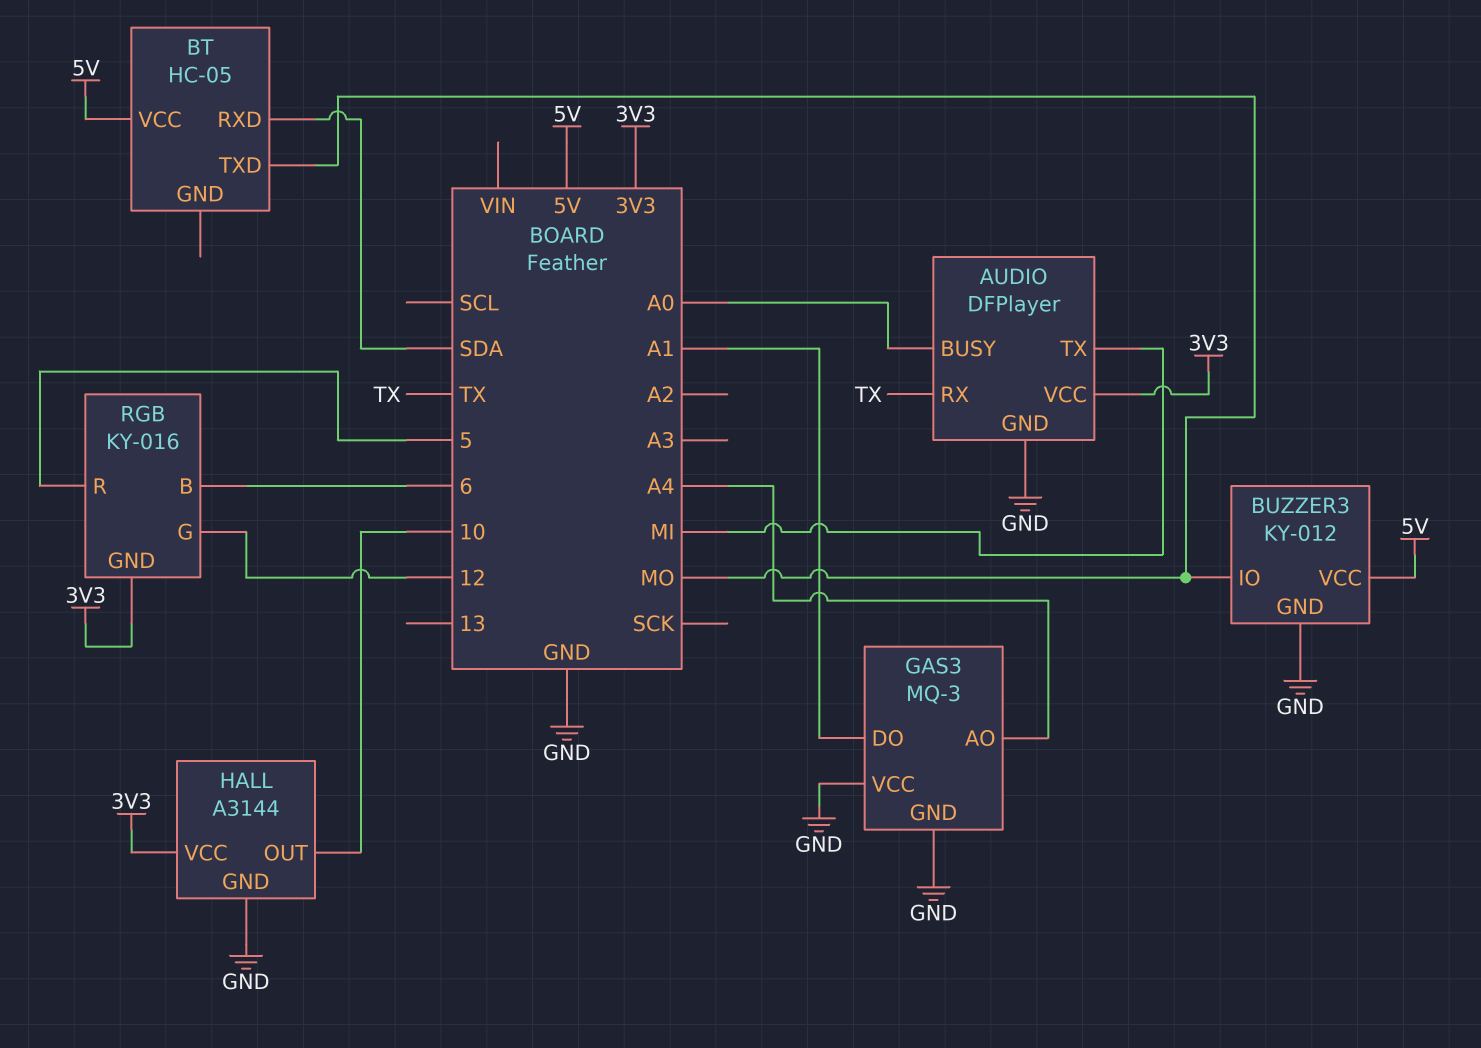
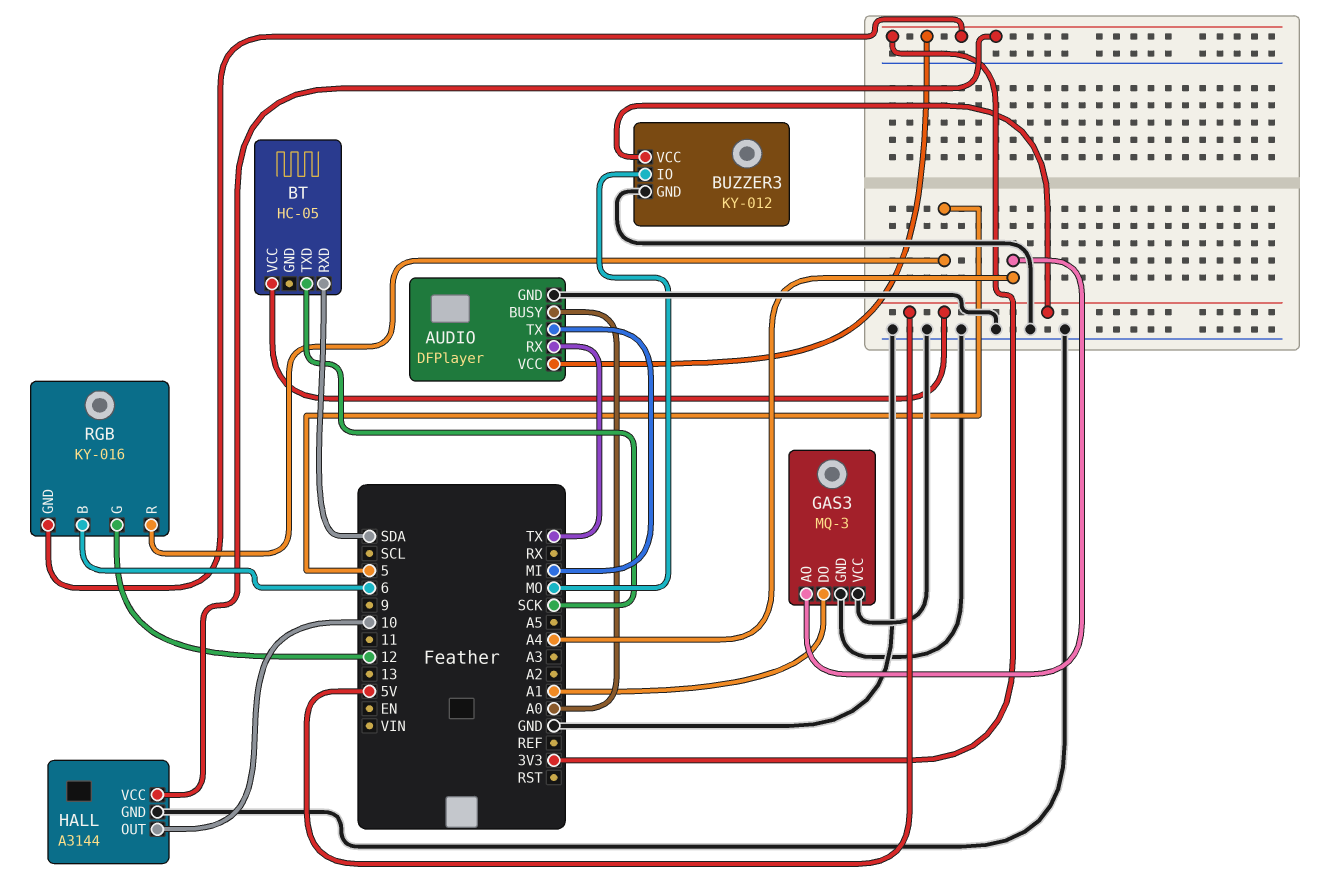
BT pin TXD: MO -> SCK

